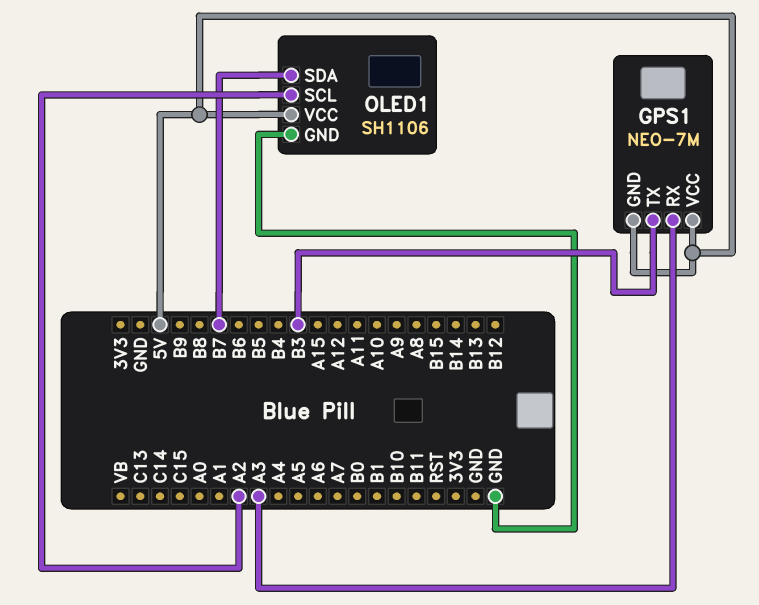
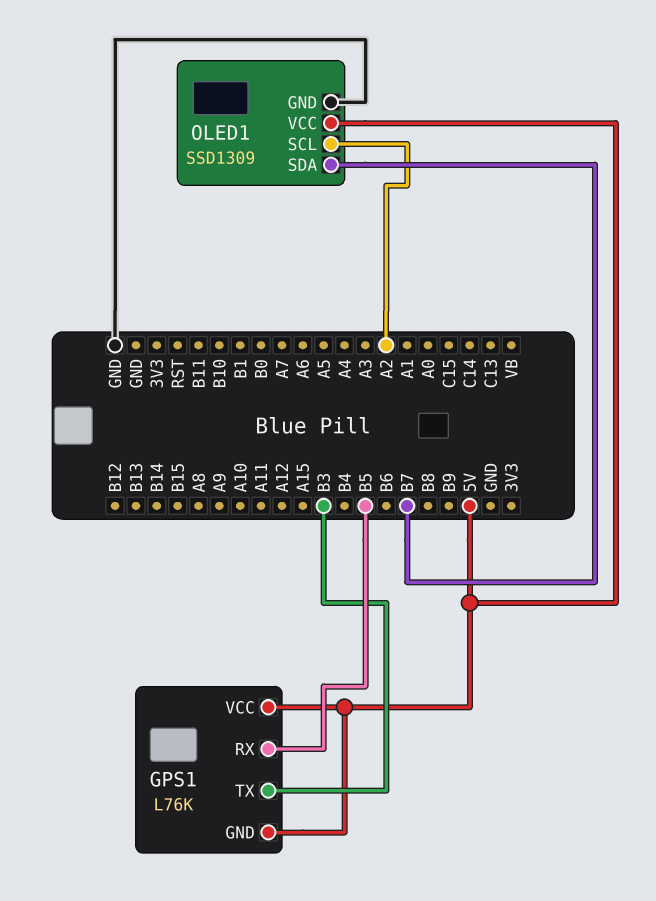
GPS1: NEO-7M -> L76K
GPS1 pin RX: A3 -> B5
OLED1: SH1106 -> SSD1309

